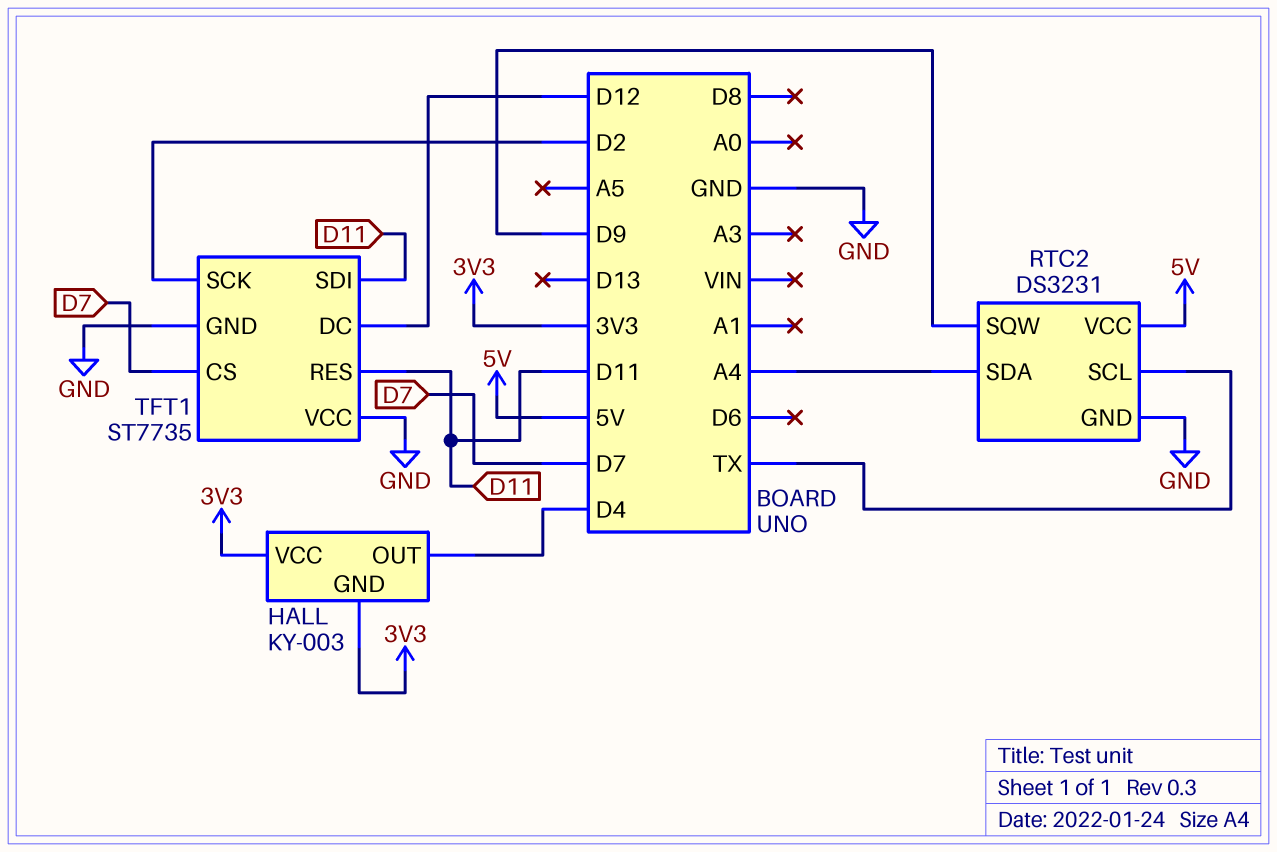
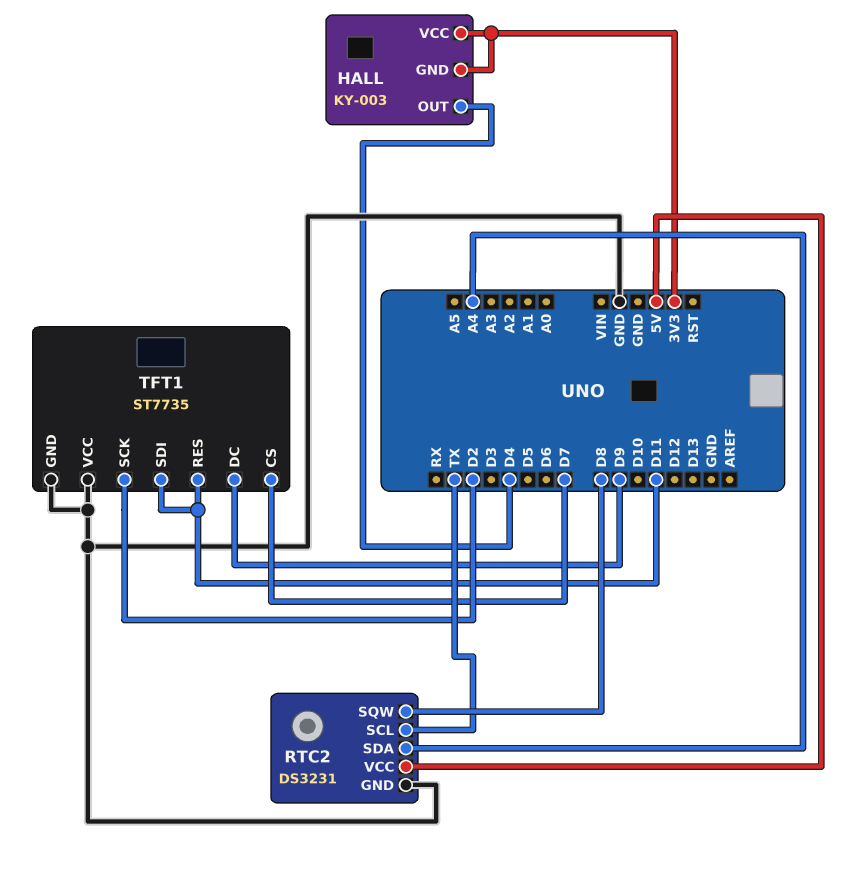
RTC2 pin SQW: D9 -> D8
TFT1 pin DC: D12 -> D9

